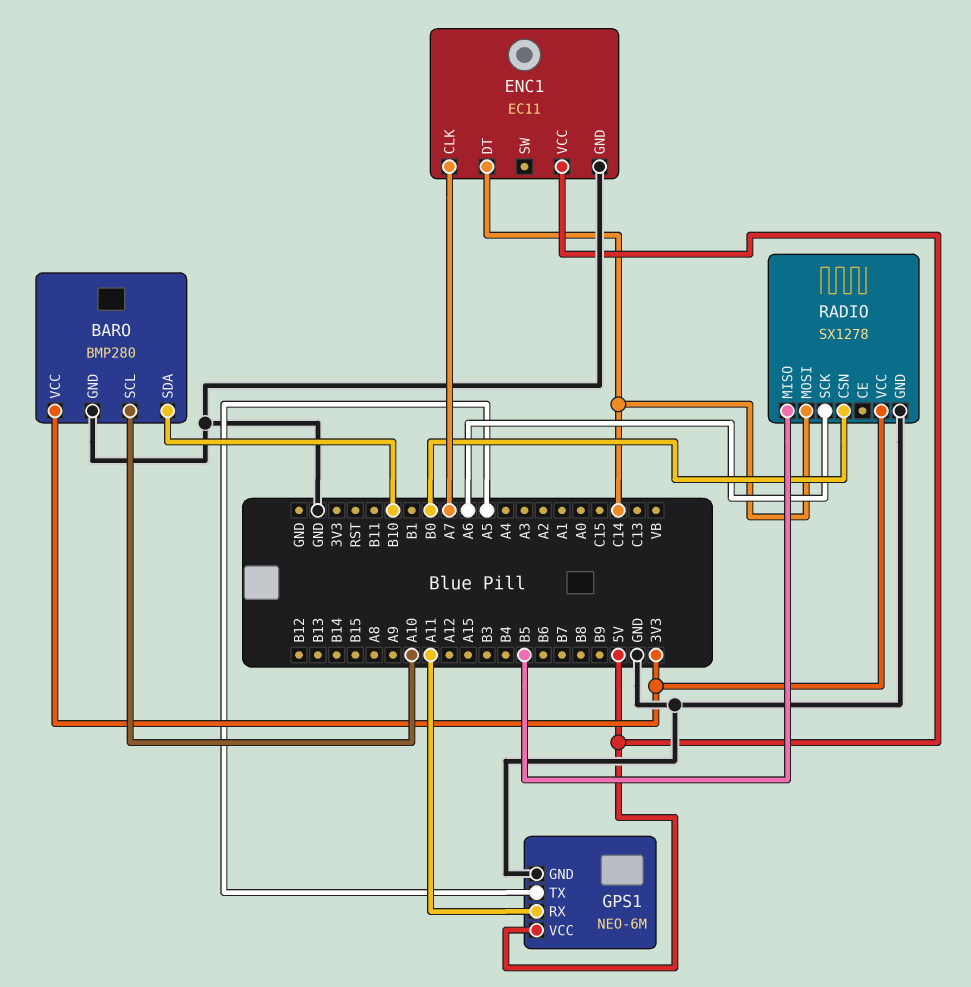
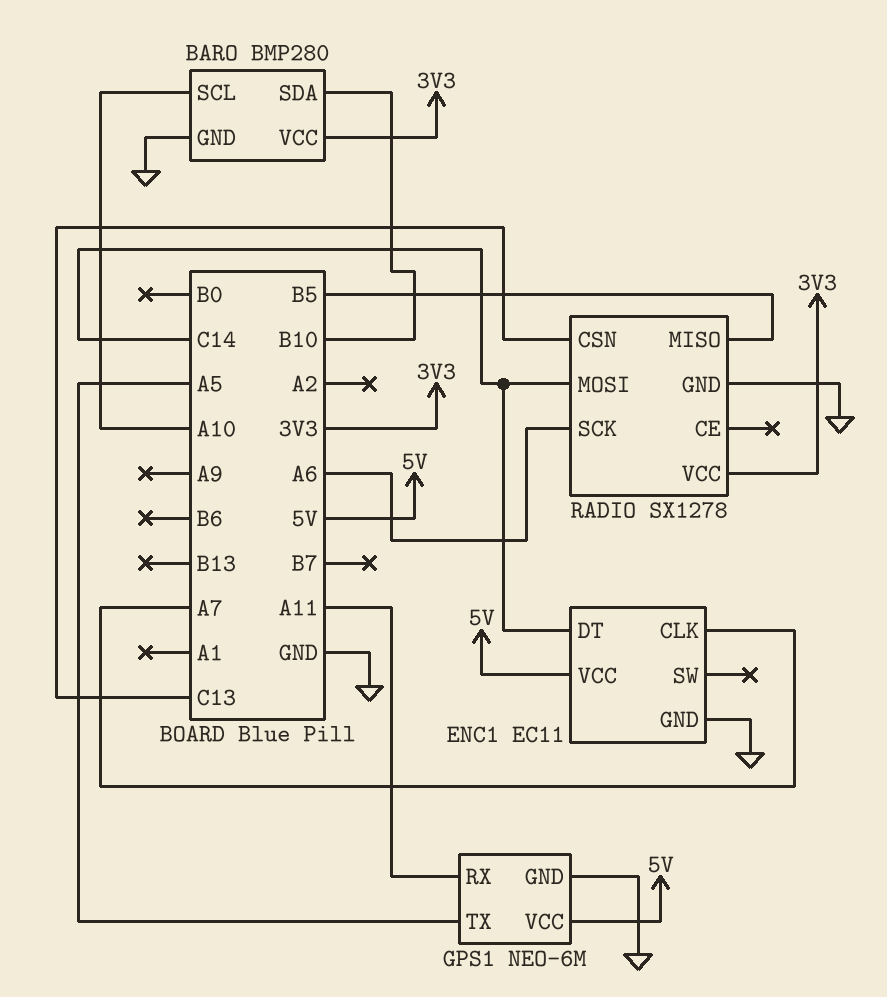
RADIO pin CSN: B0 -> C13

